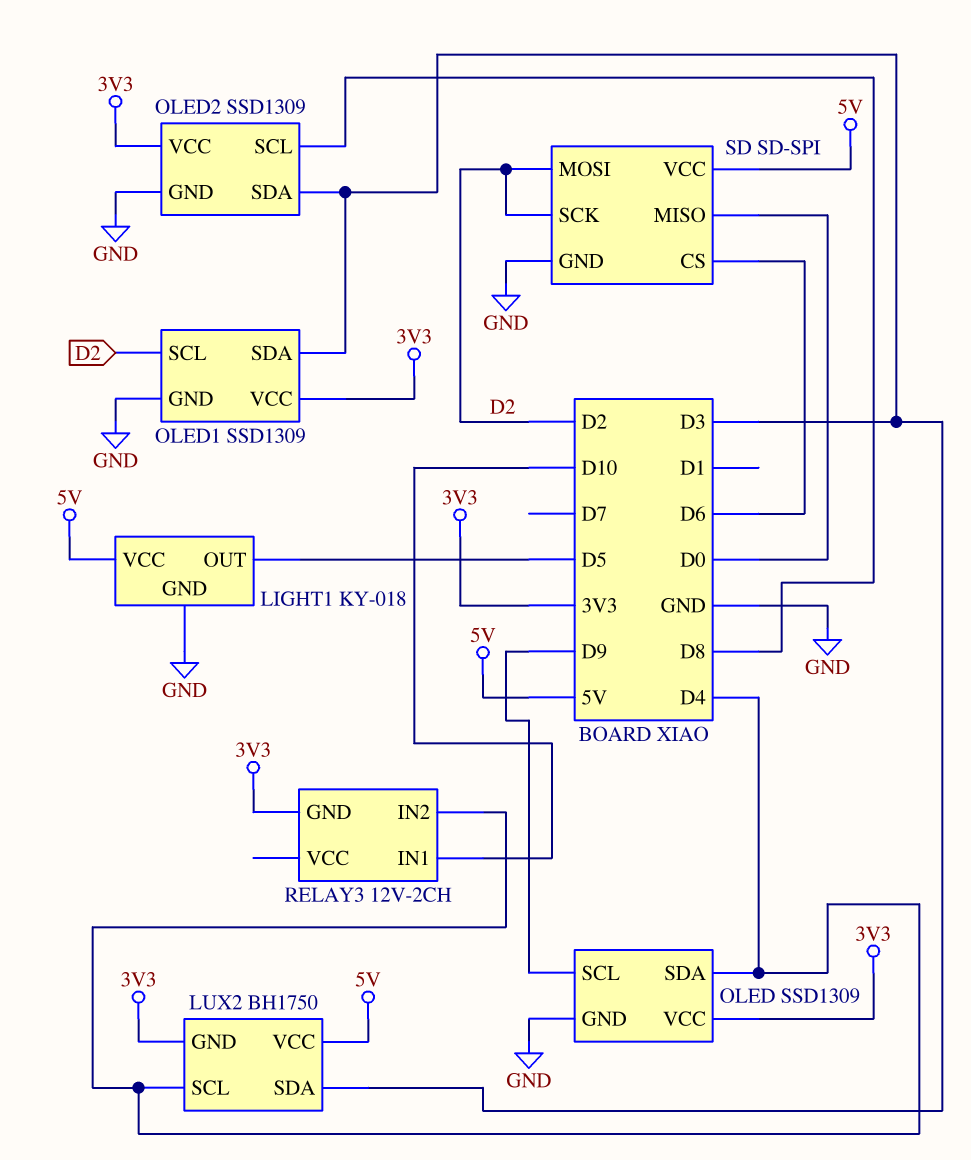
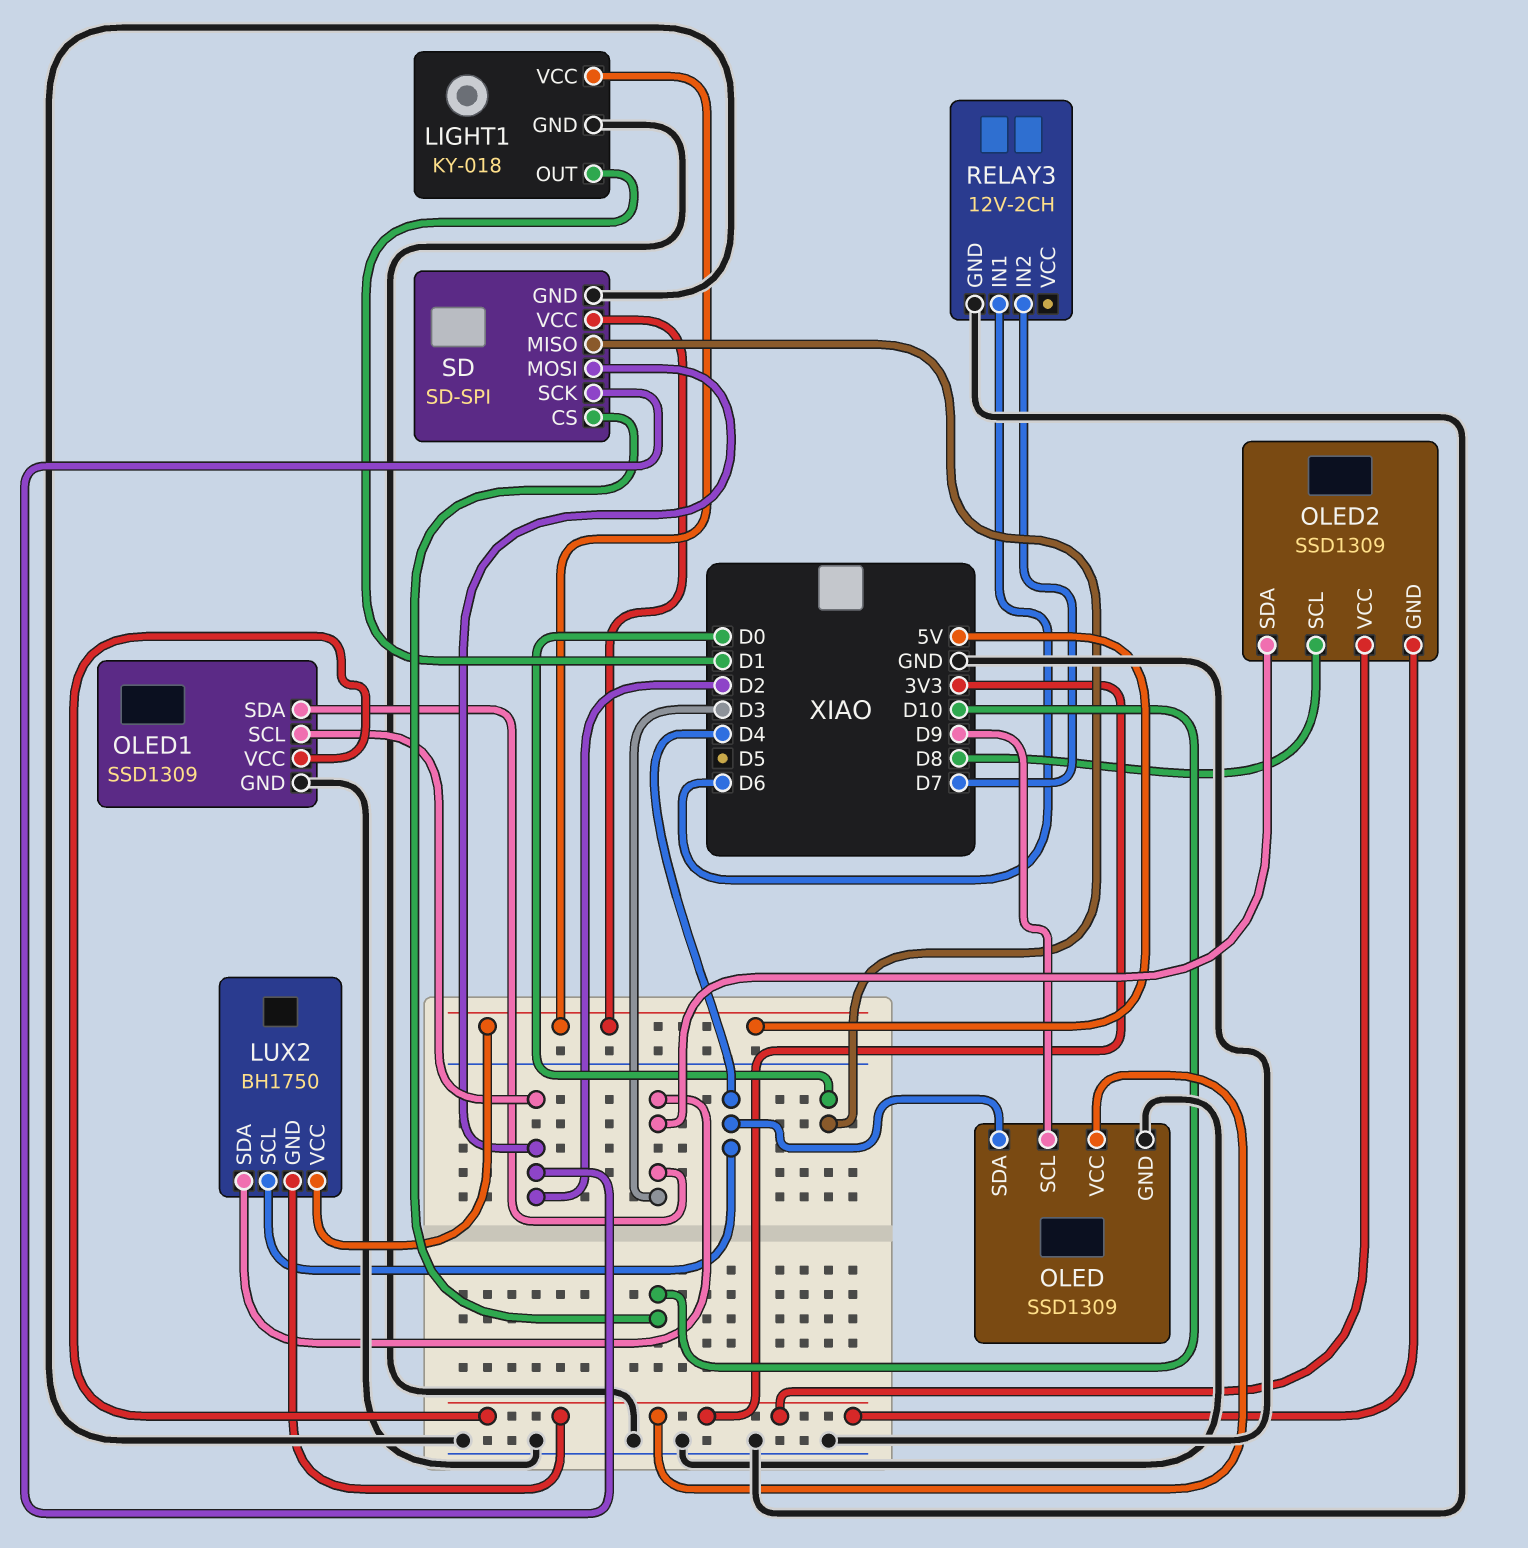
LIGHT1 pin OUT: D5 -> D1
OLED2 pin GND: GND -> 3V3
RELAY3 pin GND: 3V3 -> GND
RELAY3 pin IN1: D10 -> D6
RELAY3 pin IN2: D4 -> D7
SD pin CS: D6 -> D10

